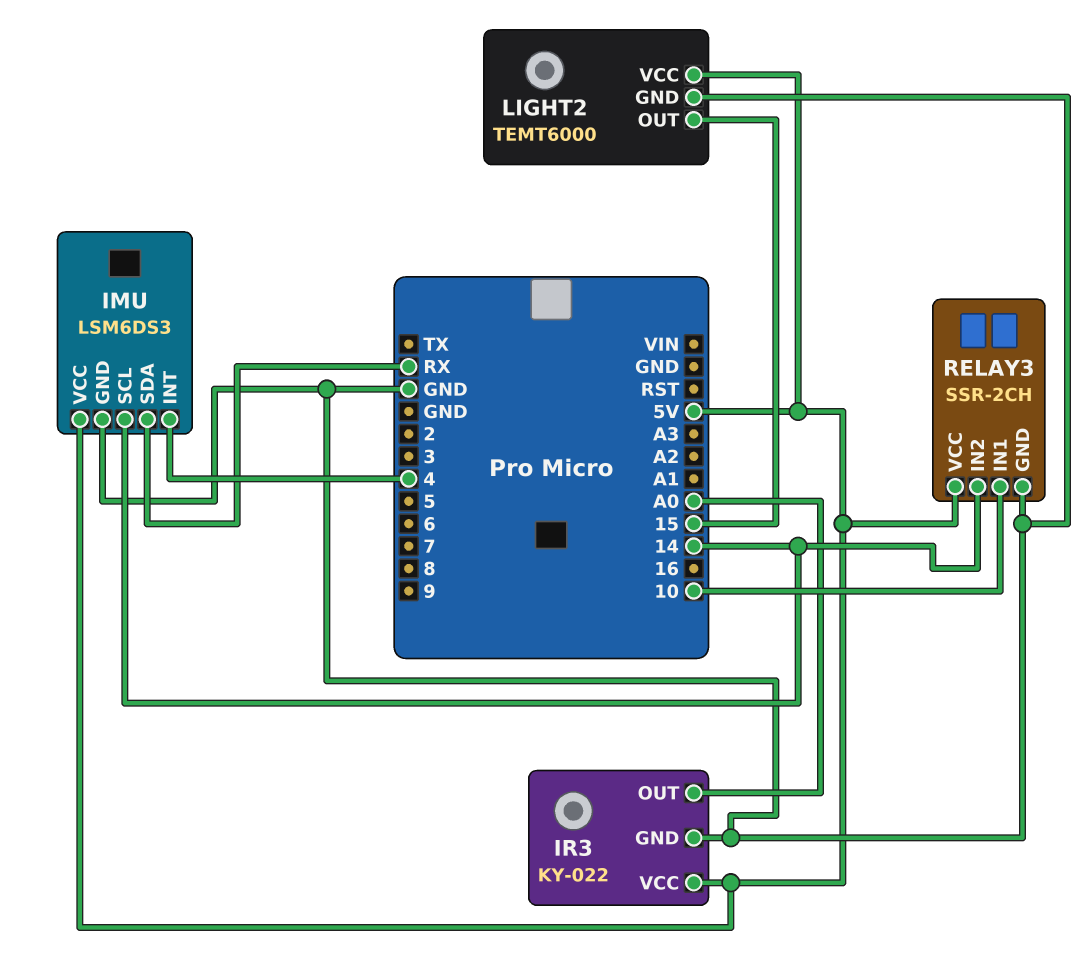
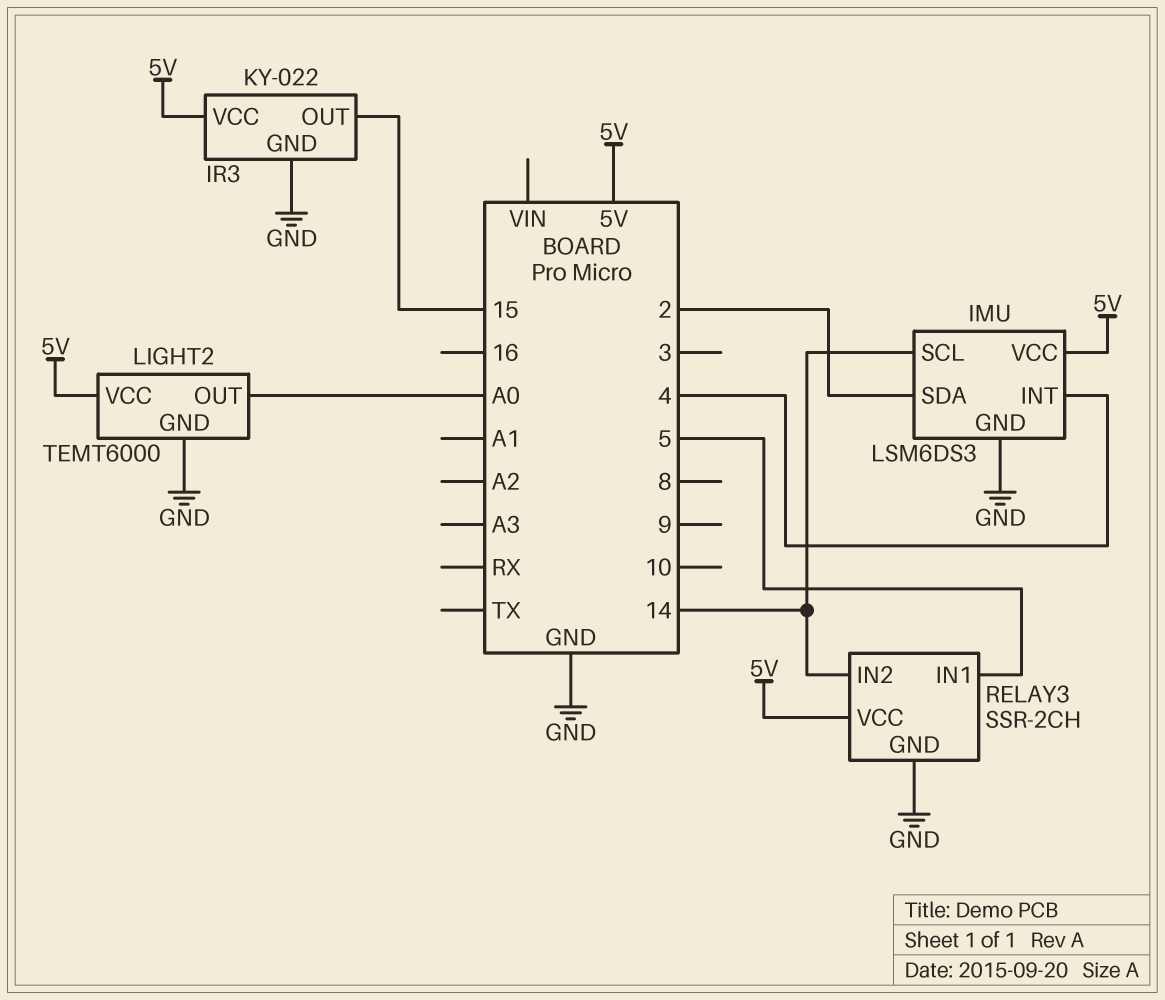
IMU pin SDA: RX -> 2
IR3 pin OUT: A0 -> 15
LIGHT2 pin OUT: 15 -> A0
RELAY3 pin IN1: 10 -> 5

